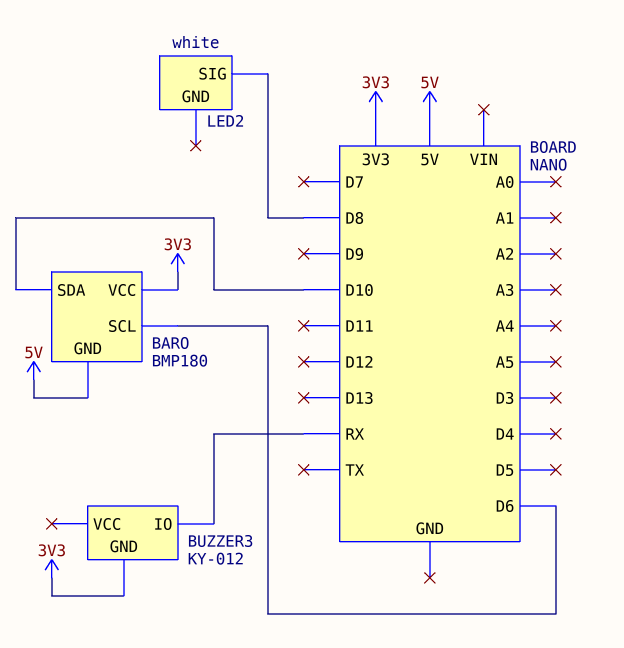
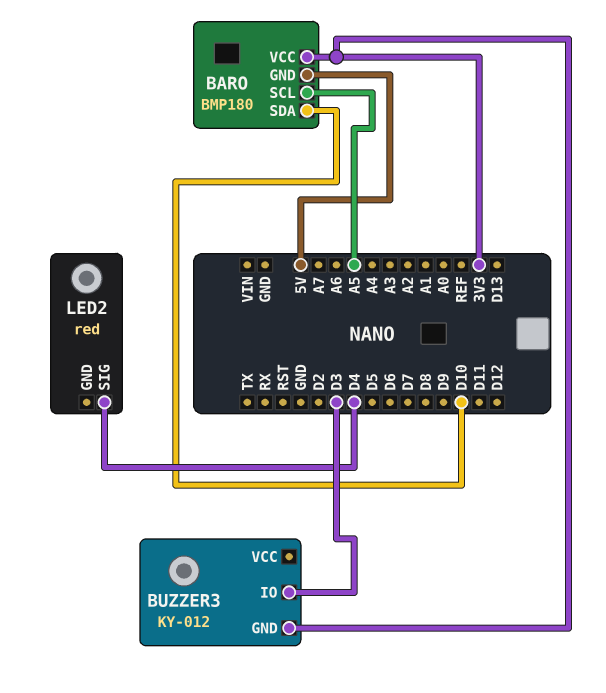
BARO pin SCL: D6 -> A5
BUZZER3 pin IO: RX -> D3
LED2: white -> red
LED2 pin SIG: D8 -> D4

